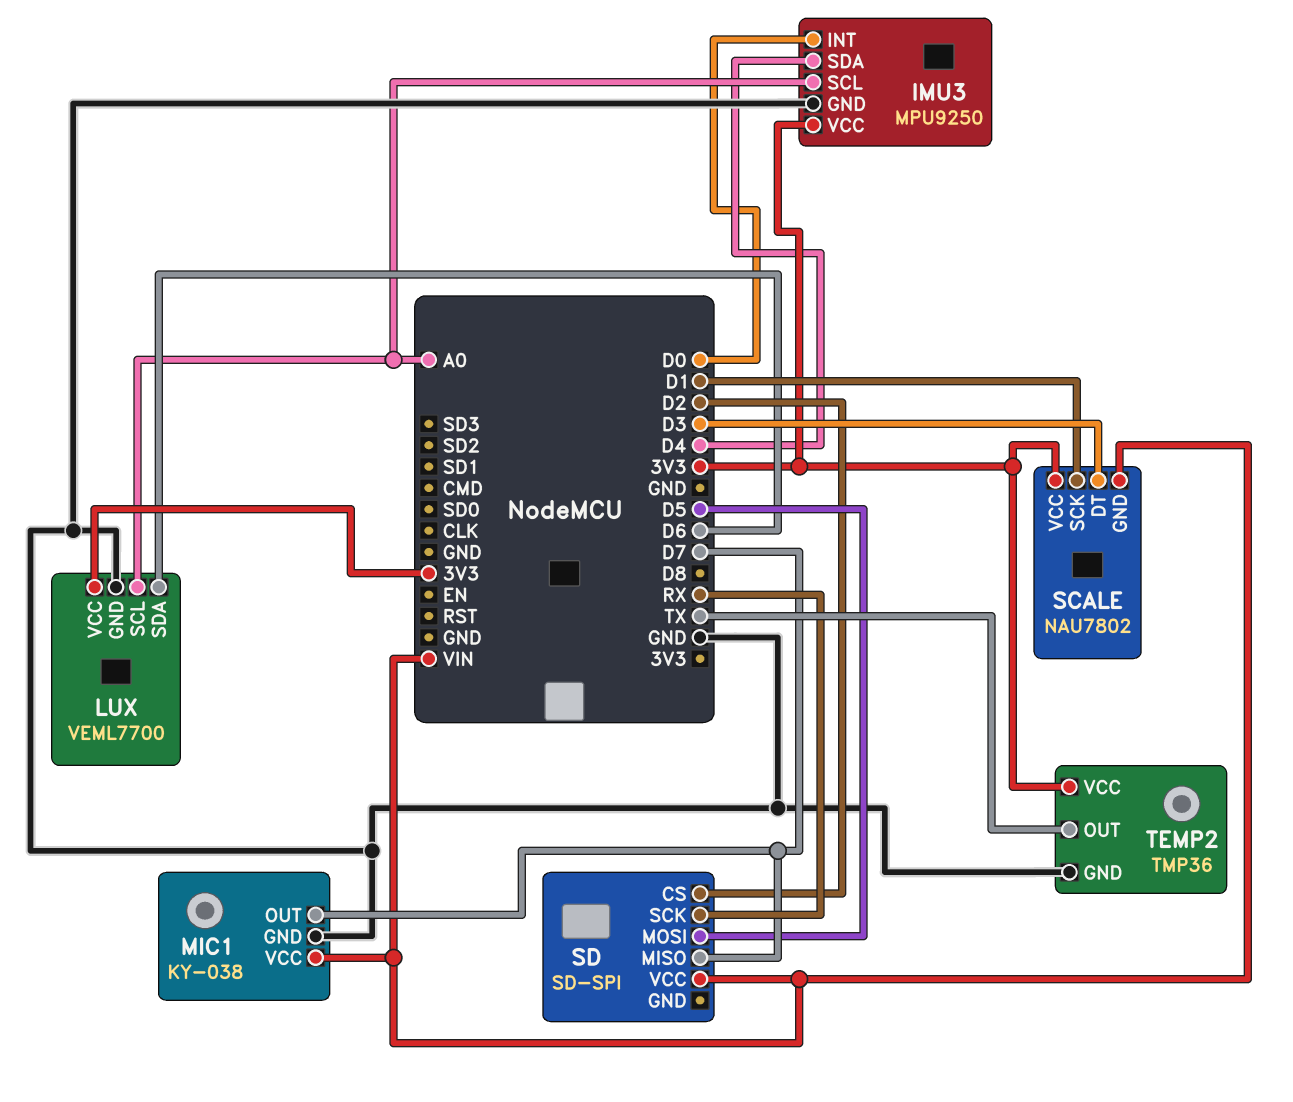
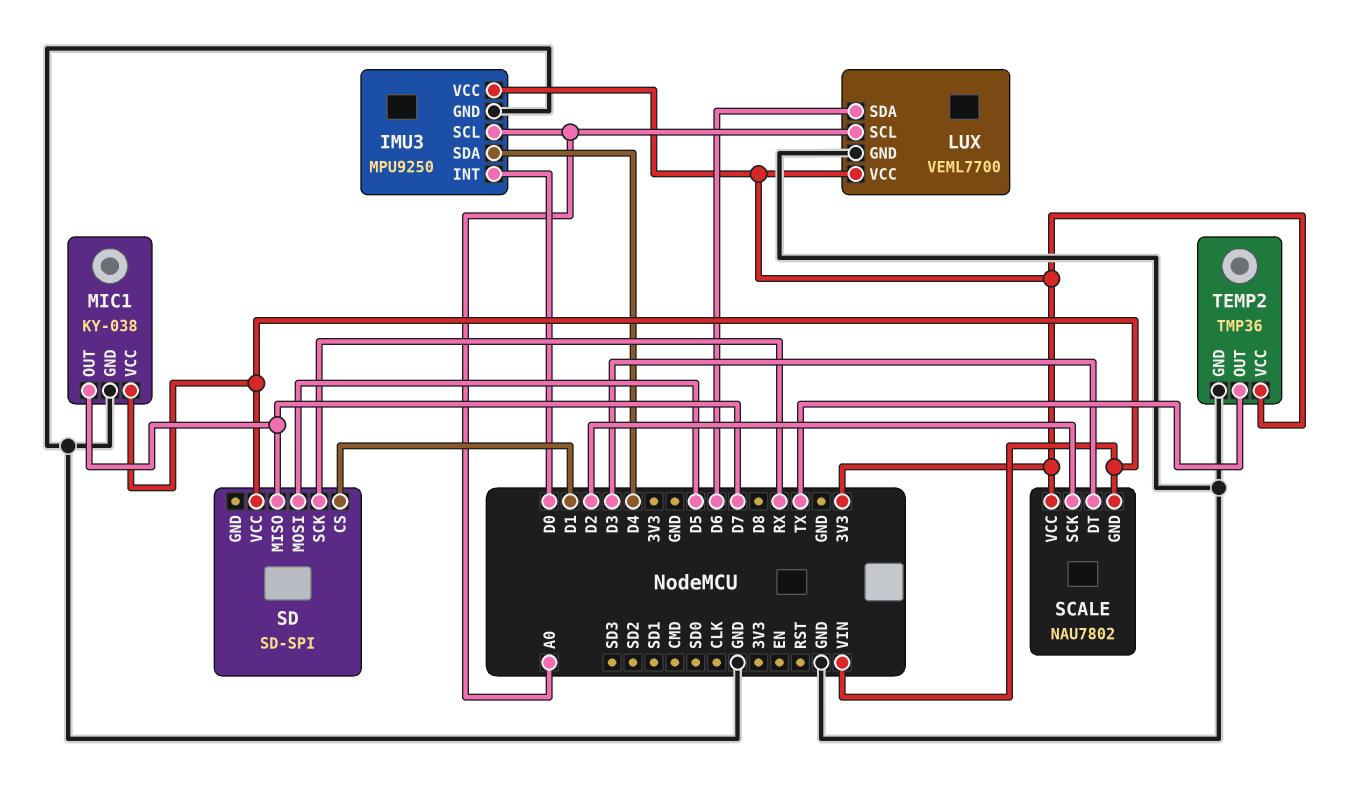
SCALE pin SCK: D1 -> D2
SD pin CS: D2 -> D1

